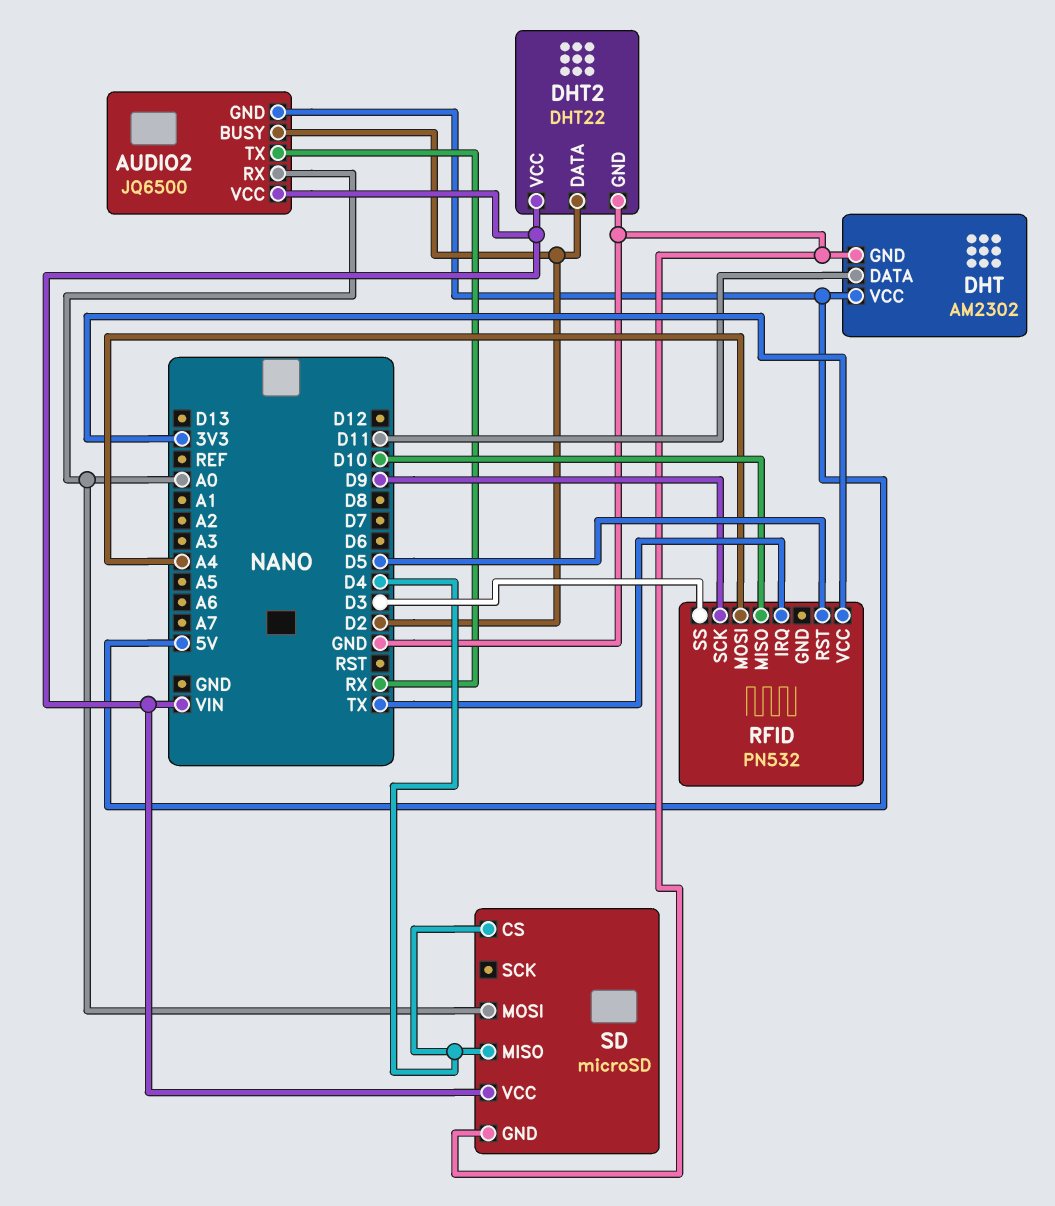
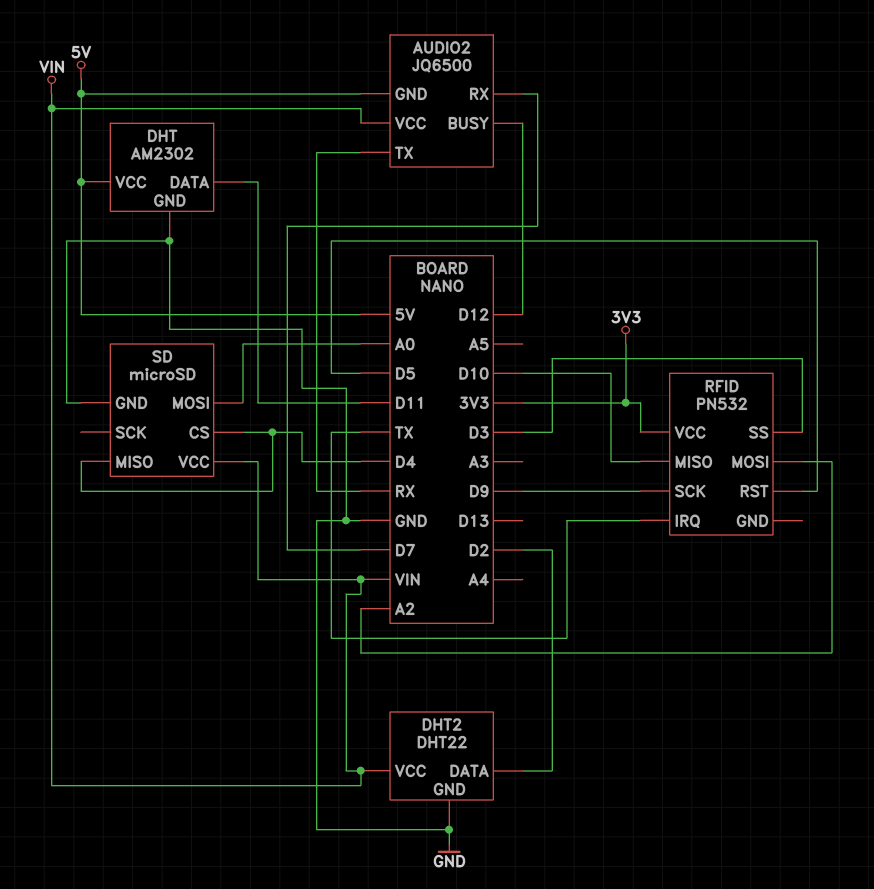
AUDIO2 pin BUSY: D2 -> D12
AUDIO2 pin RX: A0 -> D7
RFID pin MOSI: A4 -> A2

